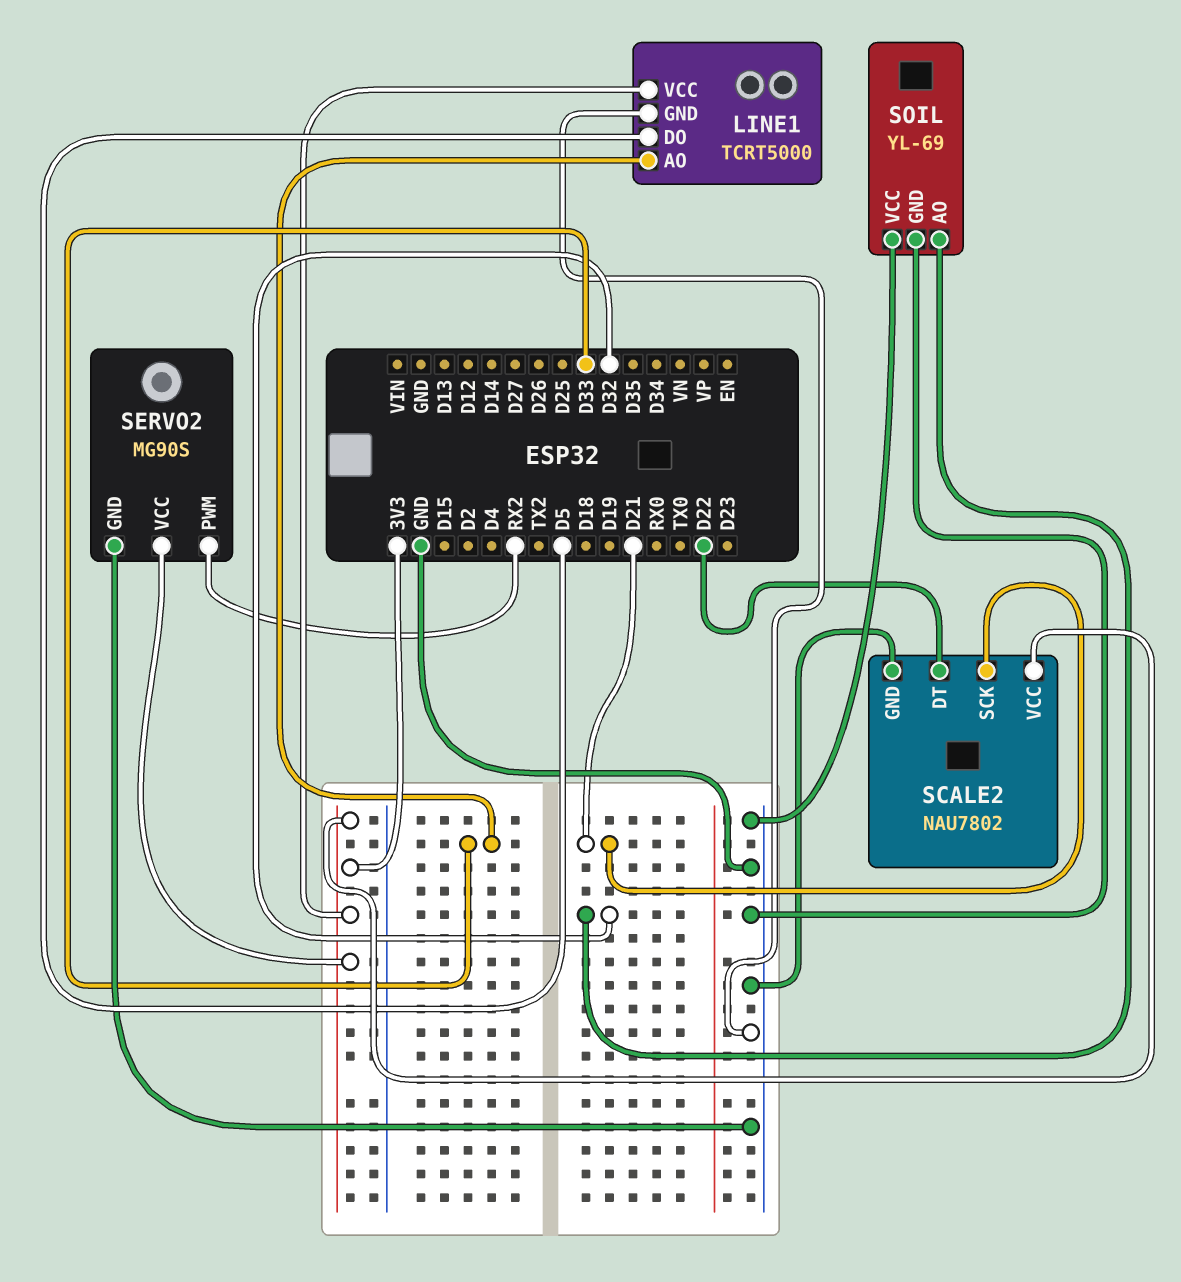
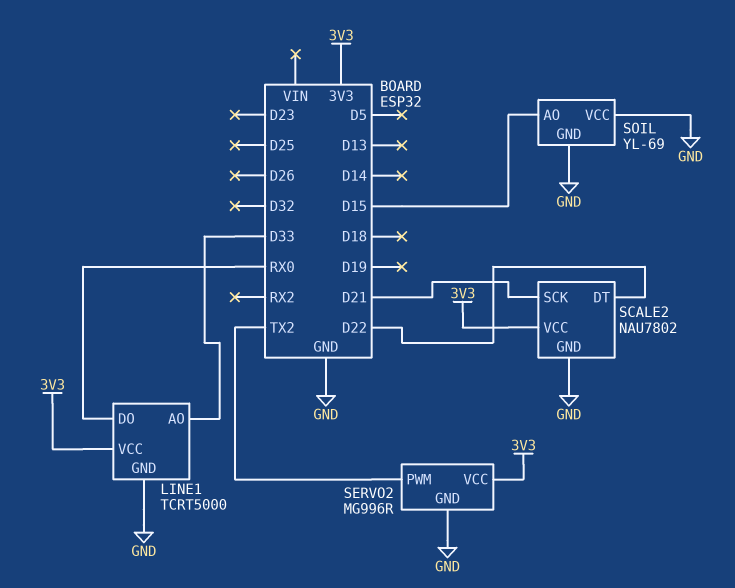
LINE1 pin DO: D5 -> RX0
SERVO2: MG90S -> MG996R
SERVO2 pin PWM: RX2 -> TX2
SOIL pin AO: D32 -> D15

